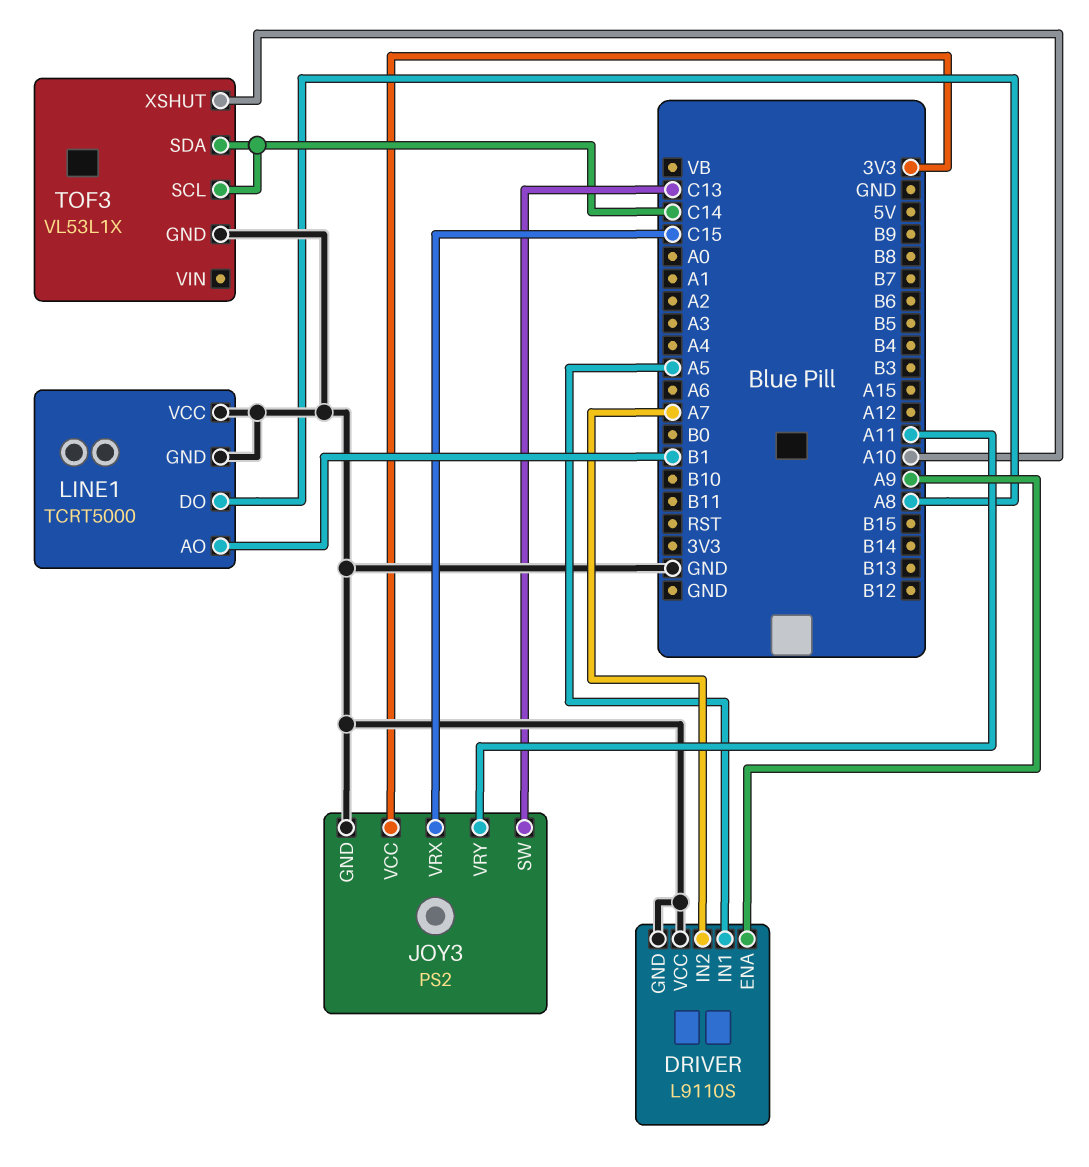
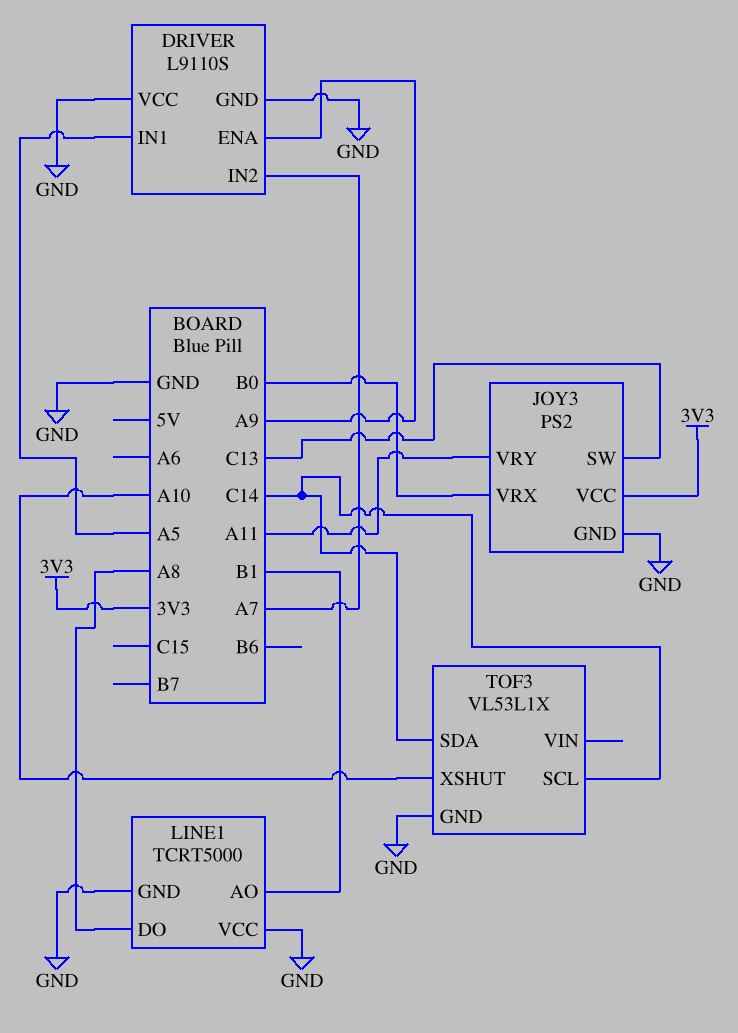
JOY3 pin VRX: C15 -> B0

